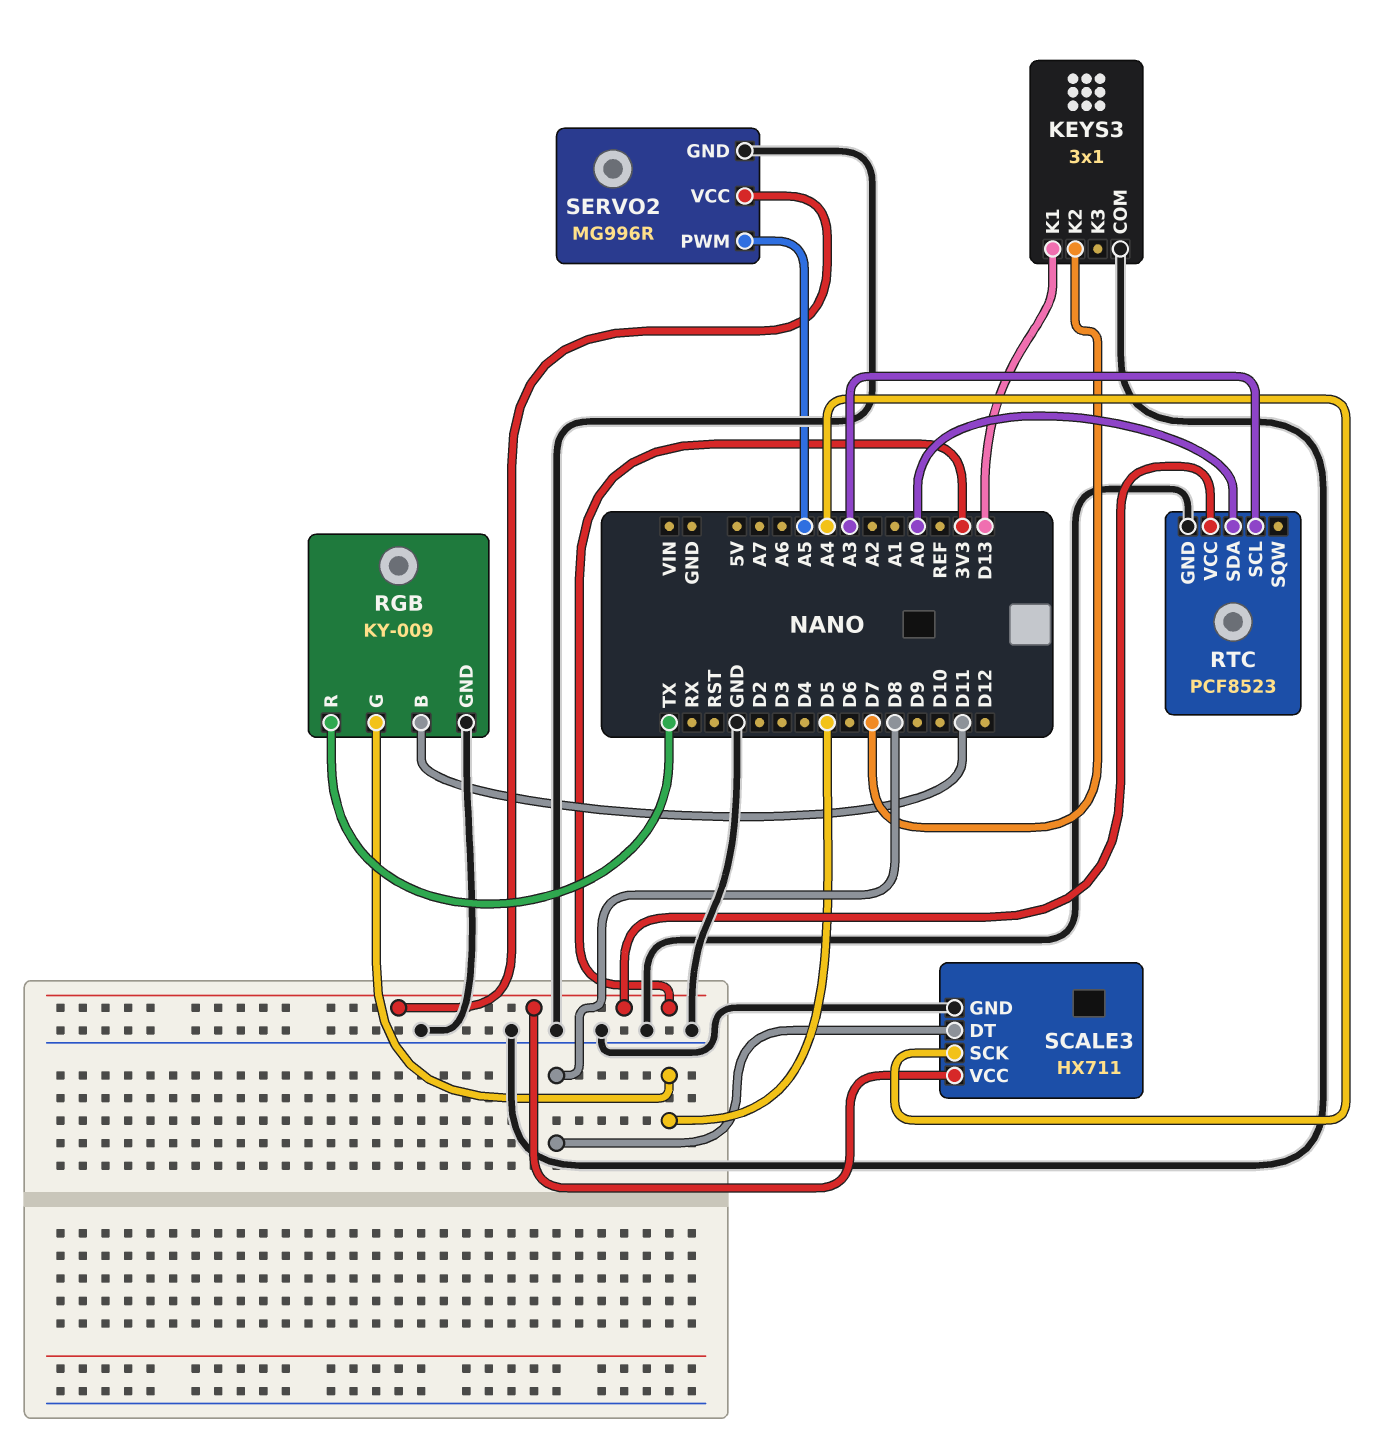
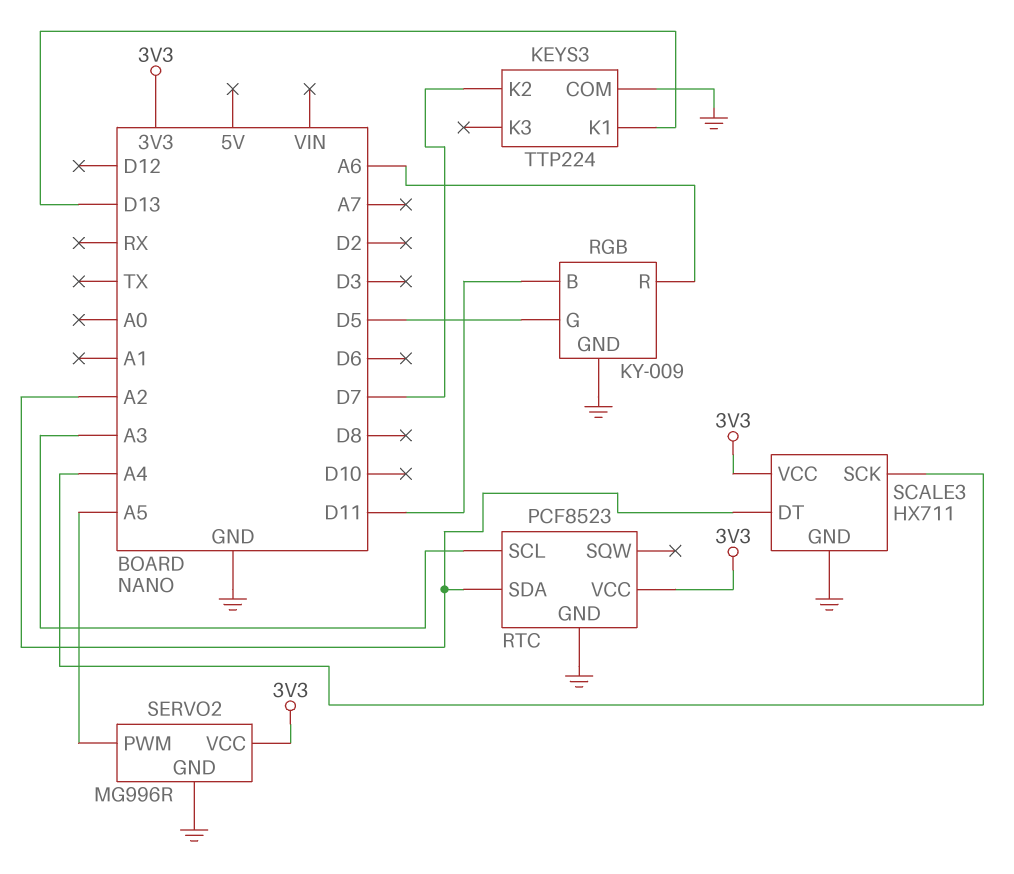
KEYS3: 3x1 -> TTP224
RGB pin R: TX -> A6
RTC pin SDA: A0 -> A2
SCALE3 pin DT: D8 -> A2

